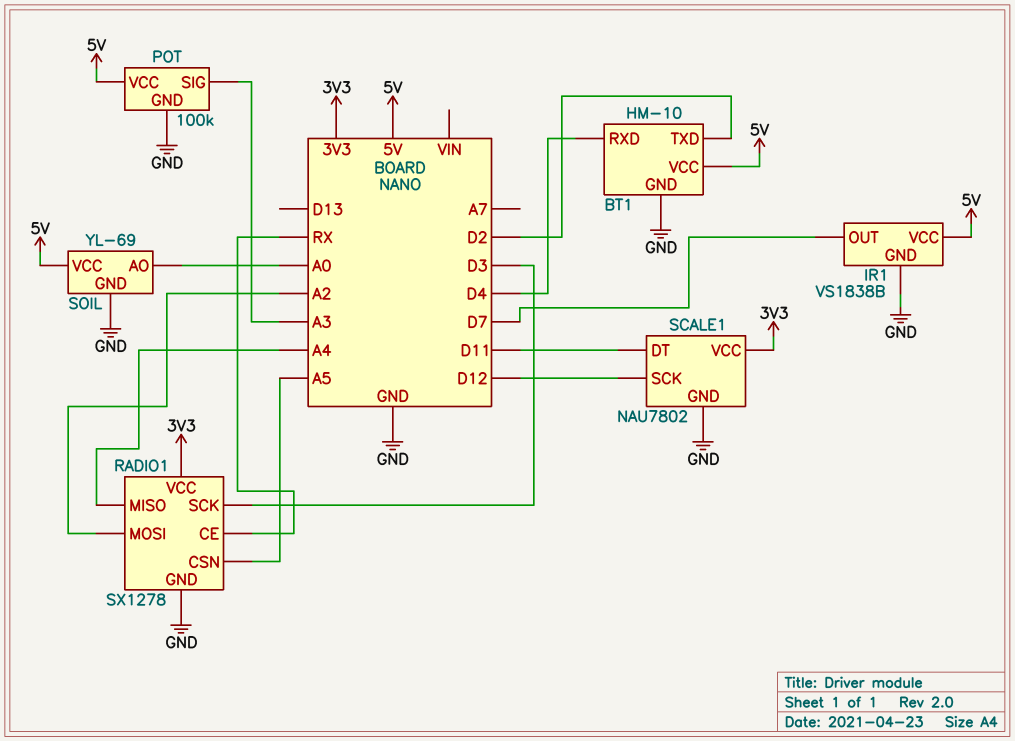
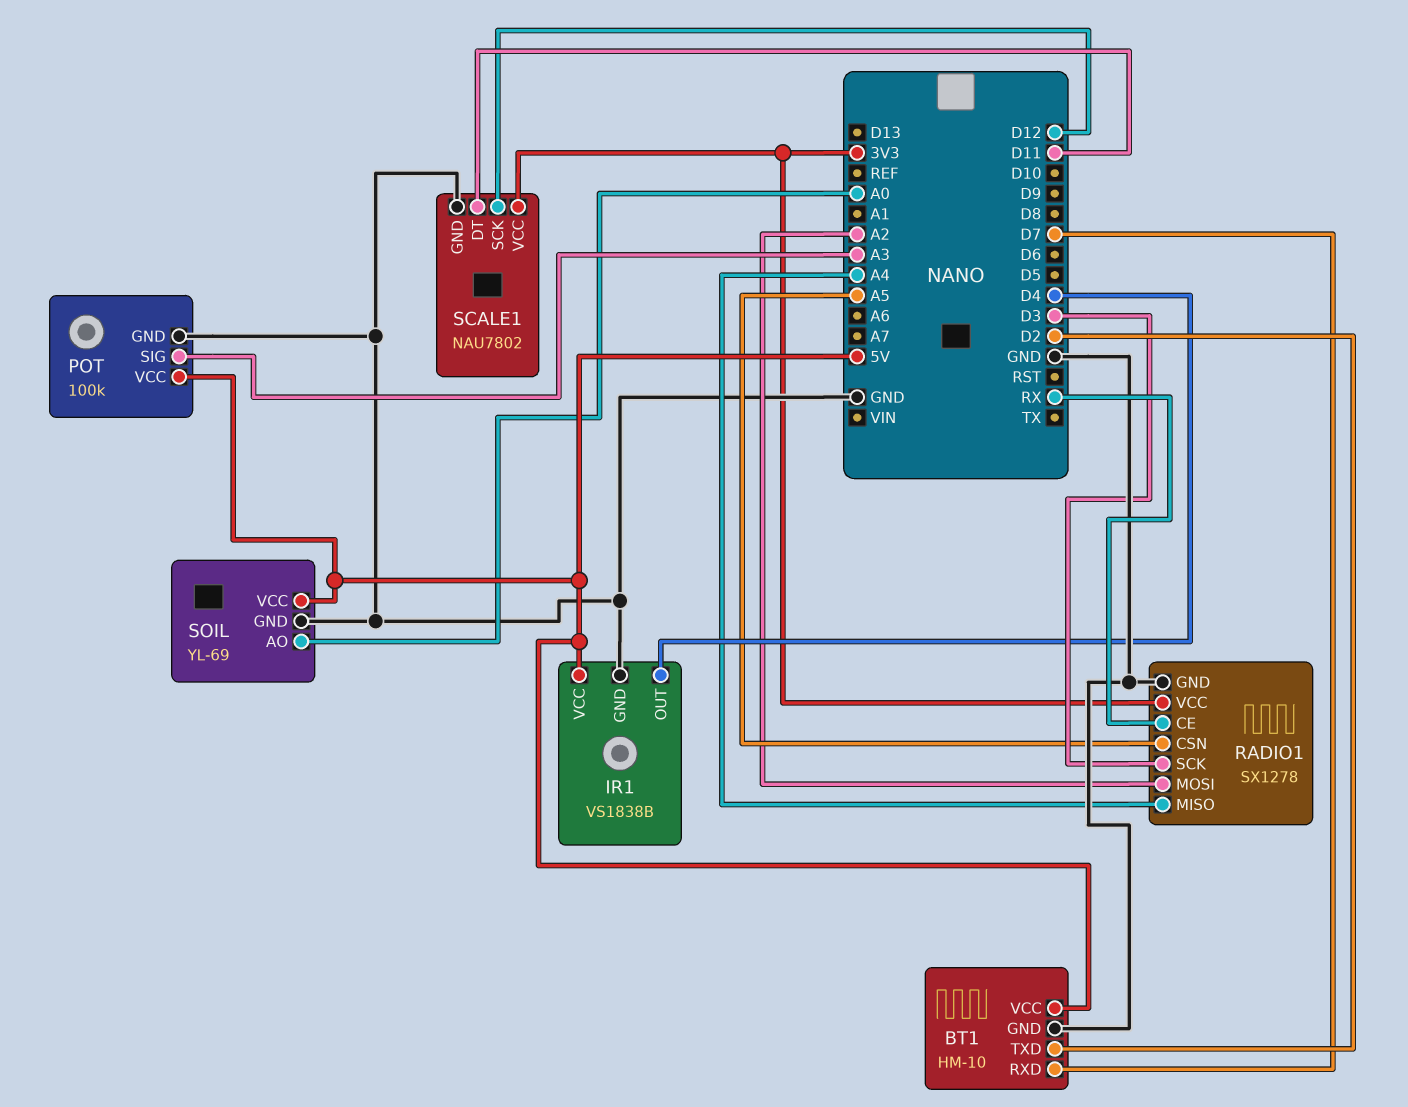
BT1 pin RXD: D4 -> D7
IR1 pin OUT: D7 -> D4

